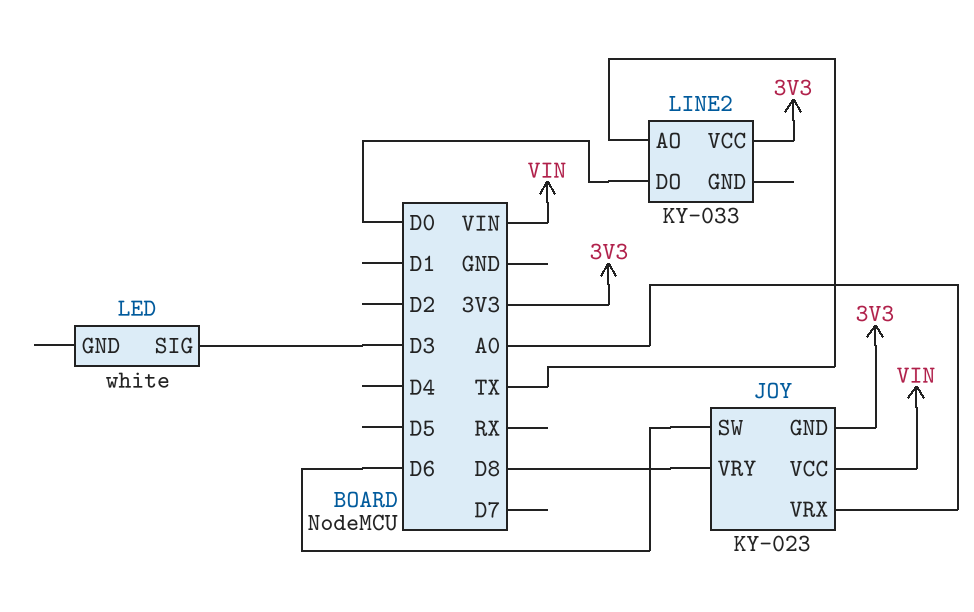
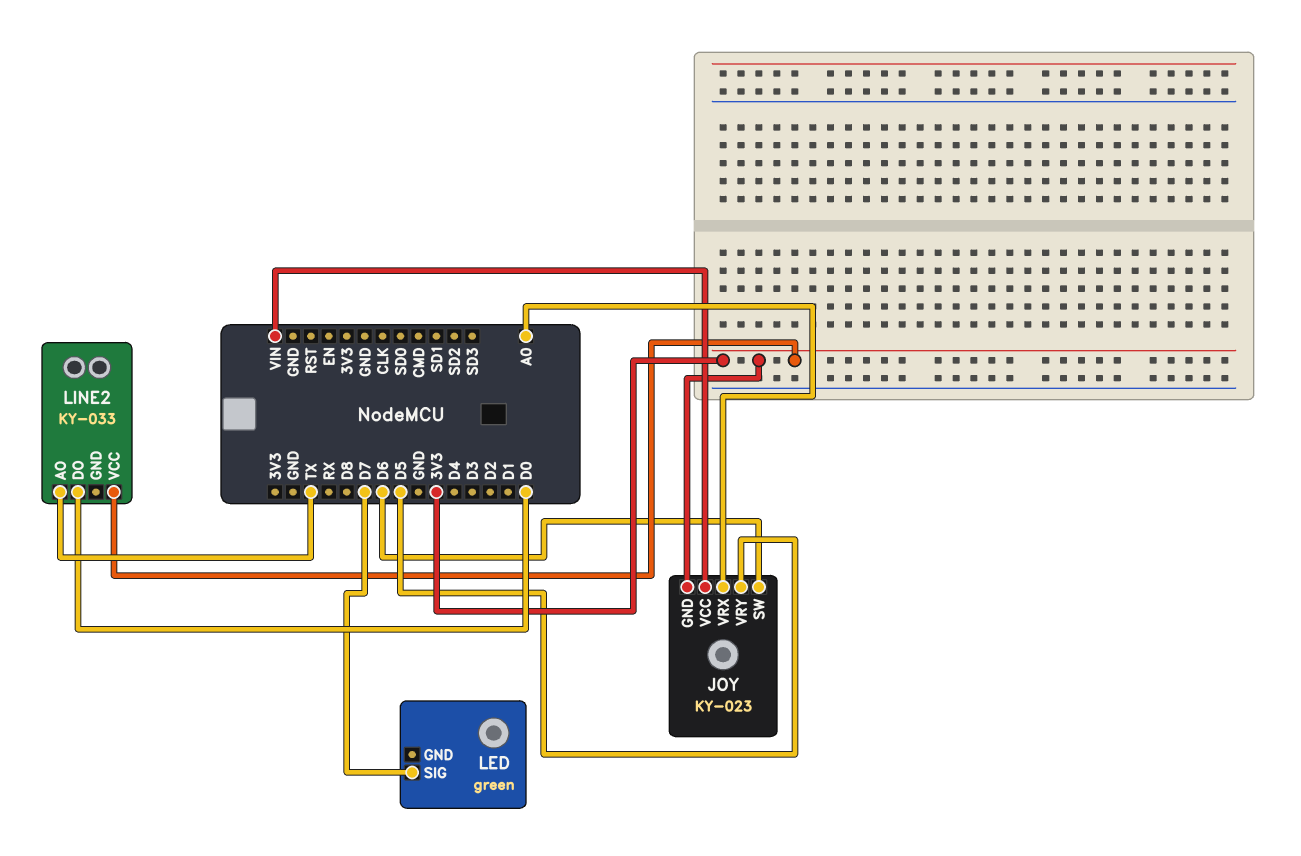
JOY pin VRY: D8 -> D5
LED: white -> green
LED pin SIG: D3 -> D7

